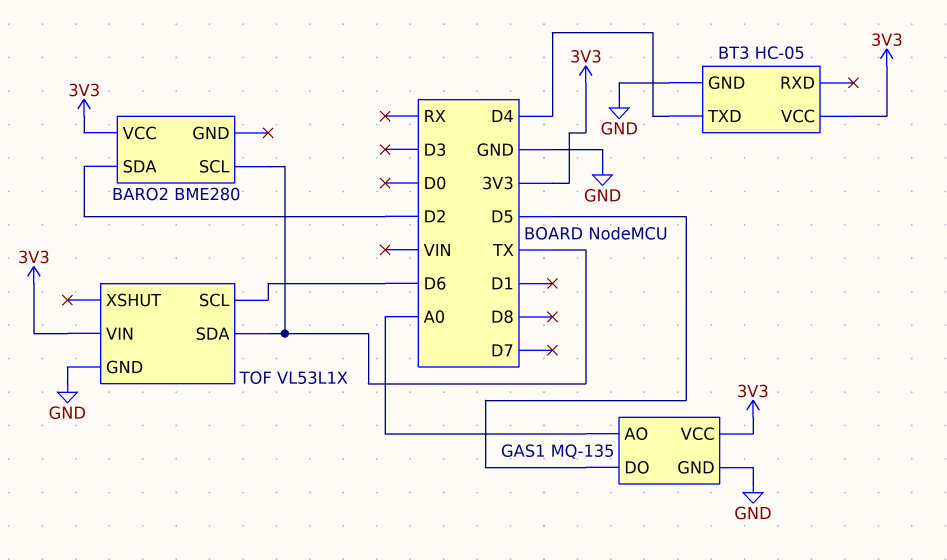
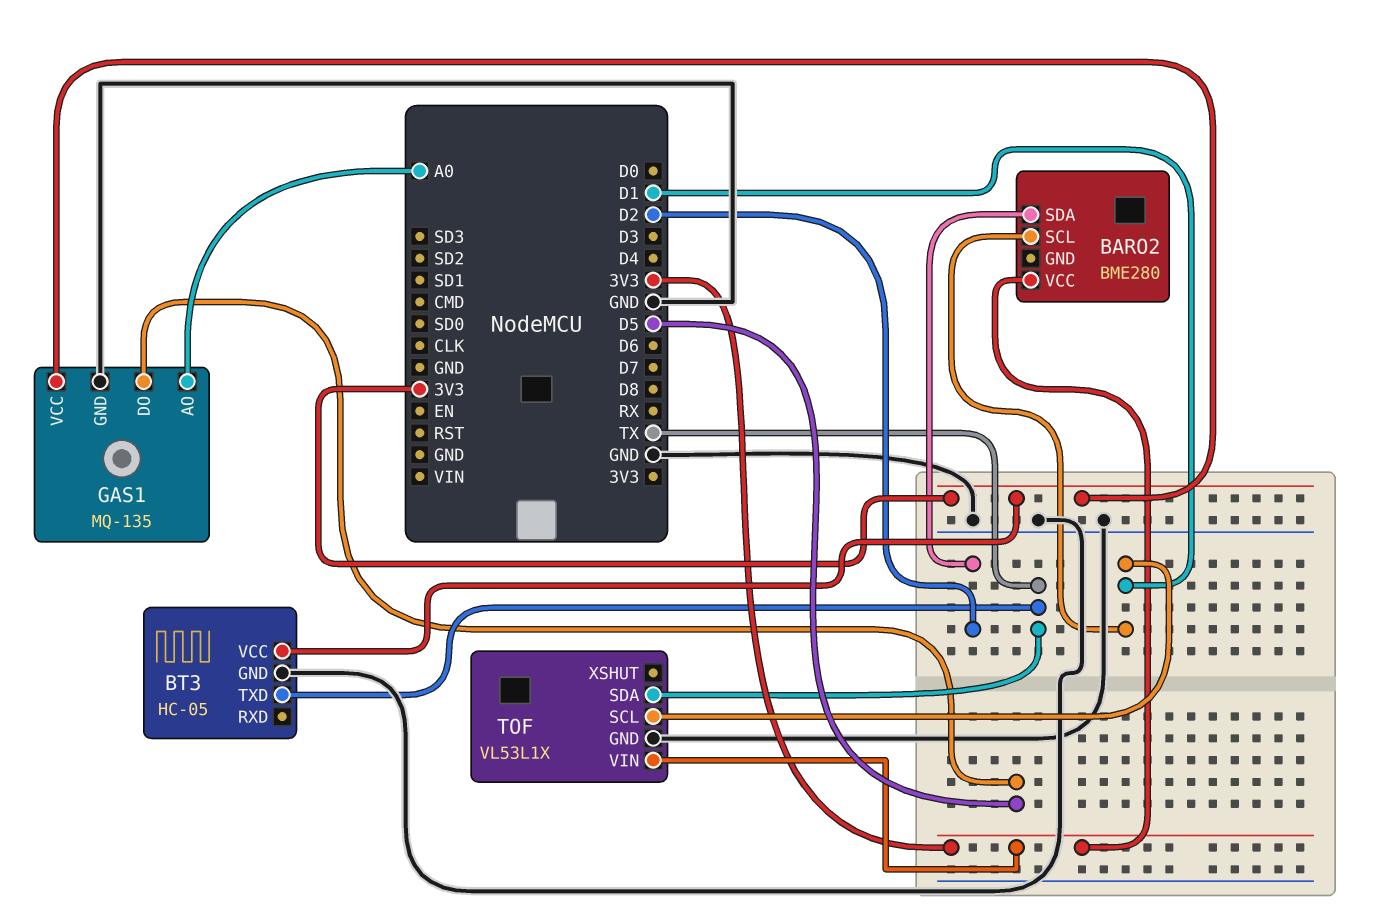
BARO2 pin SCL: TX -> D1
BT3 pin TXD: D4 -> TX
TOF pin SCL: D6 -> D1

